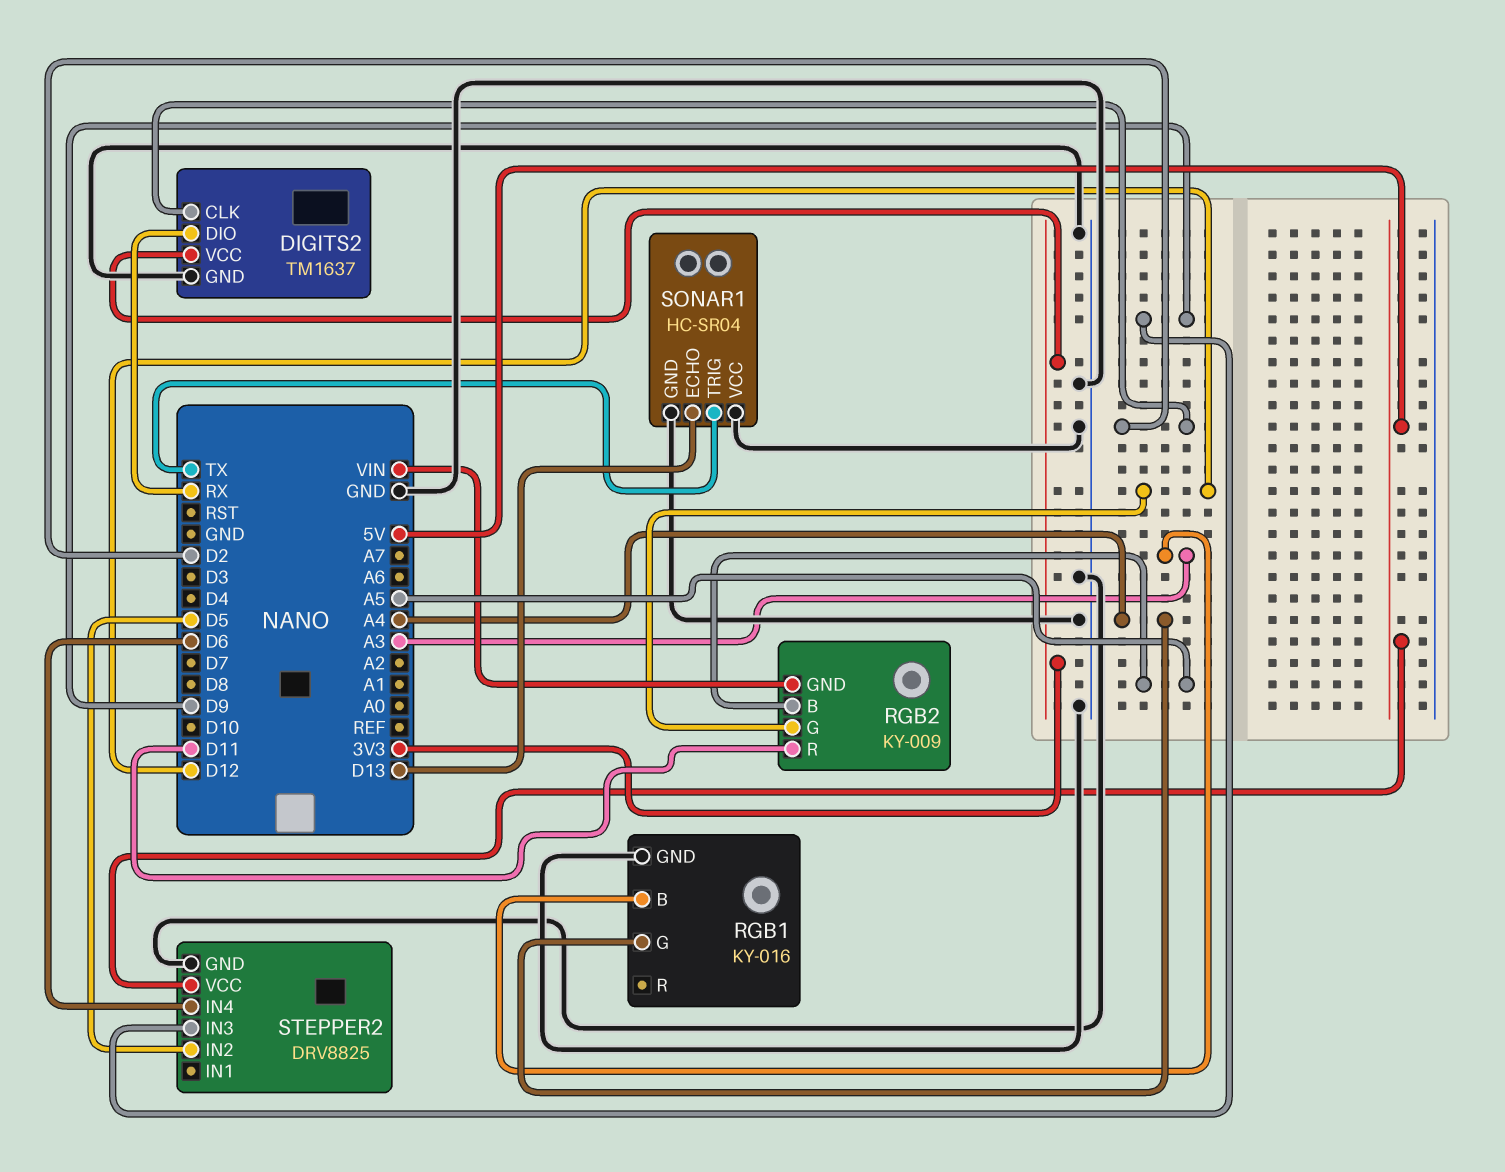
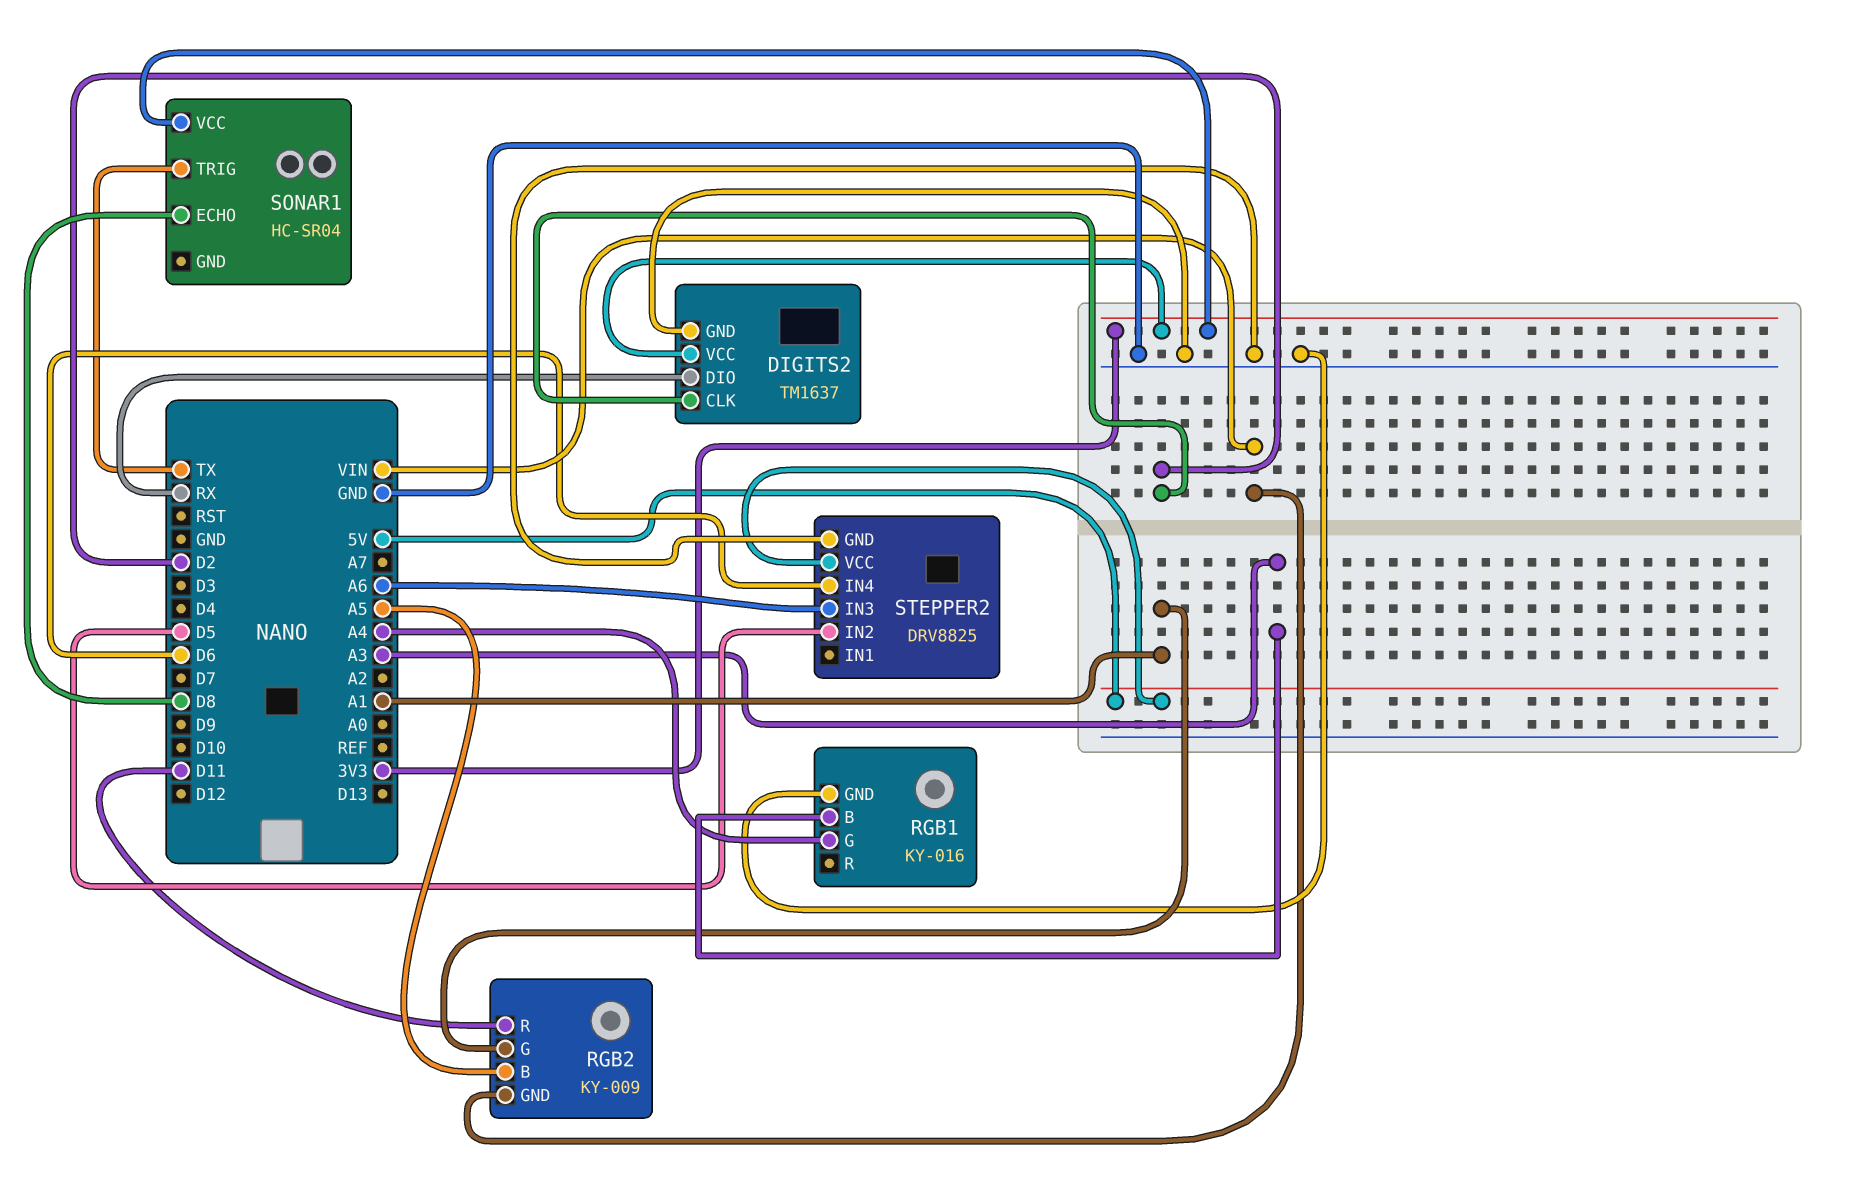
RGB2 pin G: D12 -> A1
SONAR1 pin ECHO: D13 -> D8
SONAR1 pin GND: GND -> none
SONAR1 pin VCC: GND -> 3V3
STEPPER2 pin IN3: D9 -> A6

